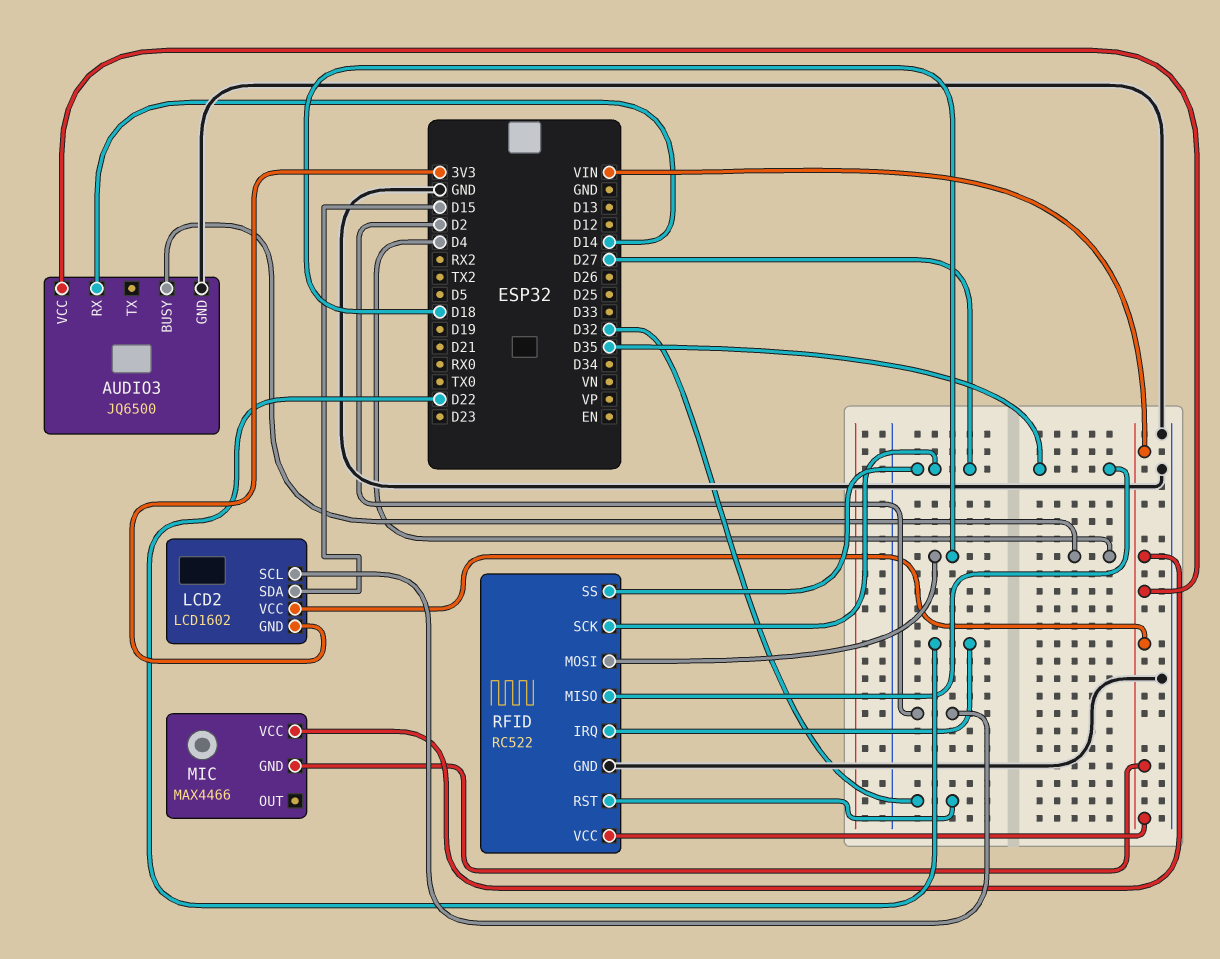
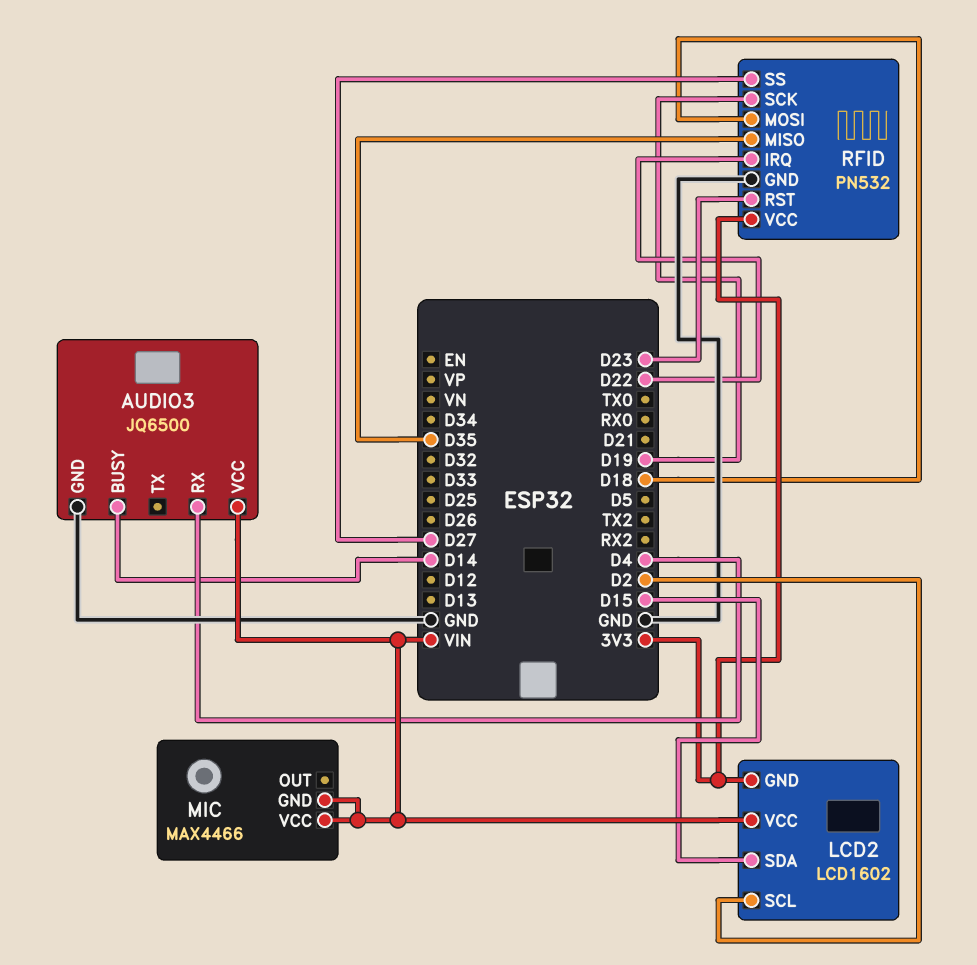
AUDIO3 pin BUSY: D4 -> D14
AUDIO3 pin RX: D14 -> D4
RFID: RC522 -> PN532
RFID pin RST: D32 -> D23
RFID pin SCK: D27 -> D19
RFID pin VCC: VIN -> 3V3

